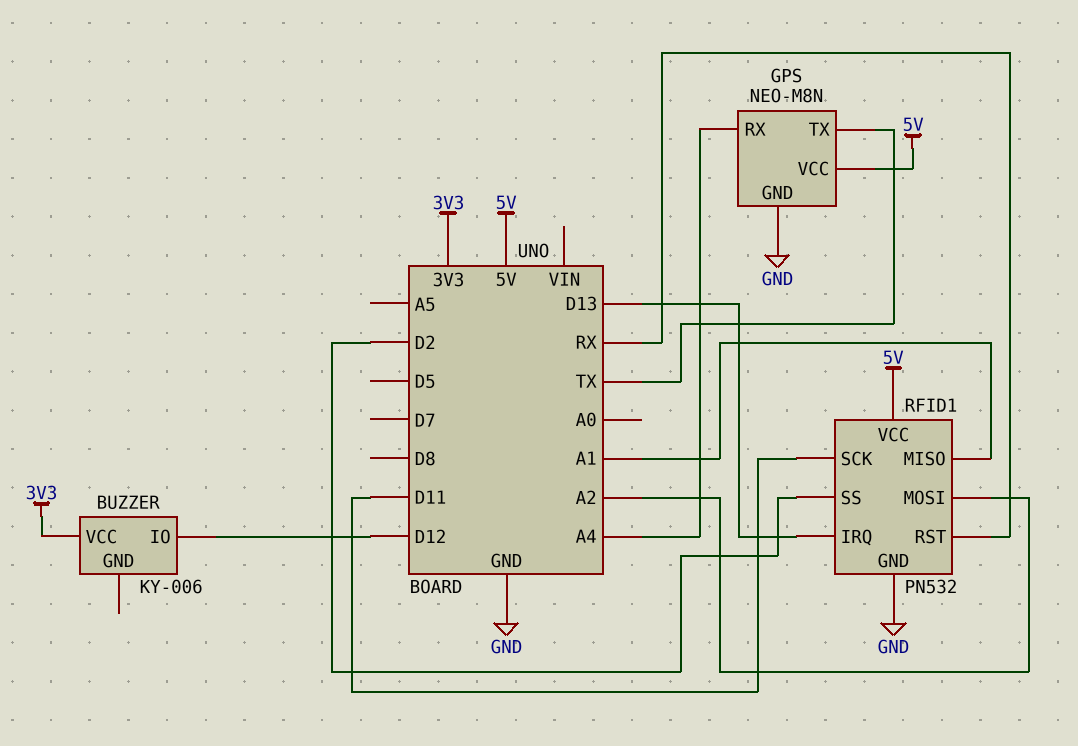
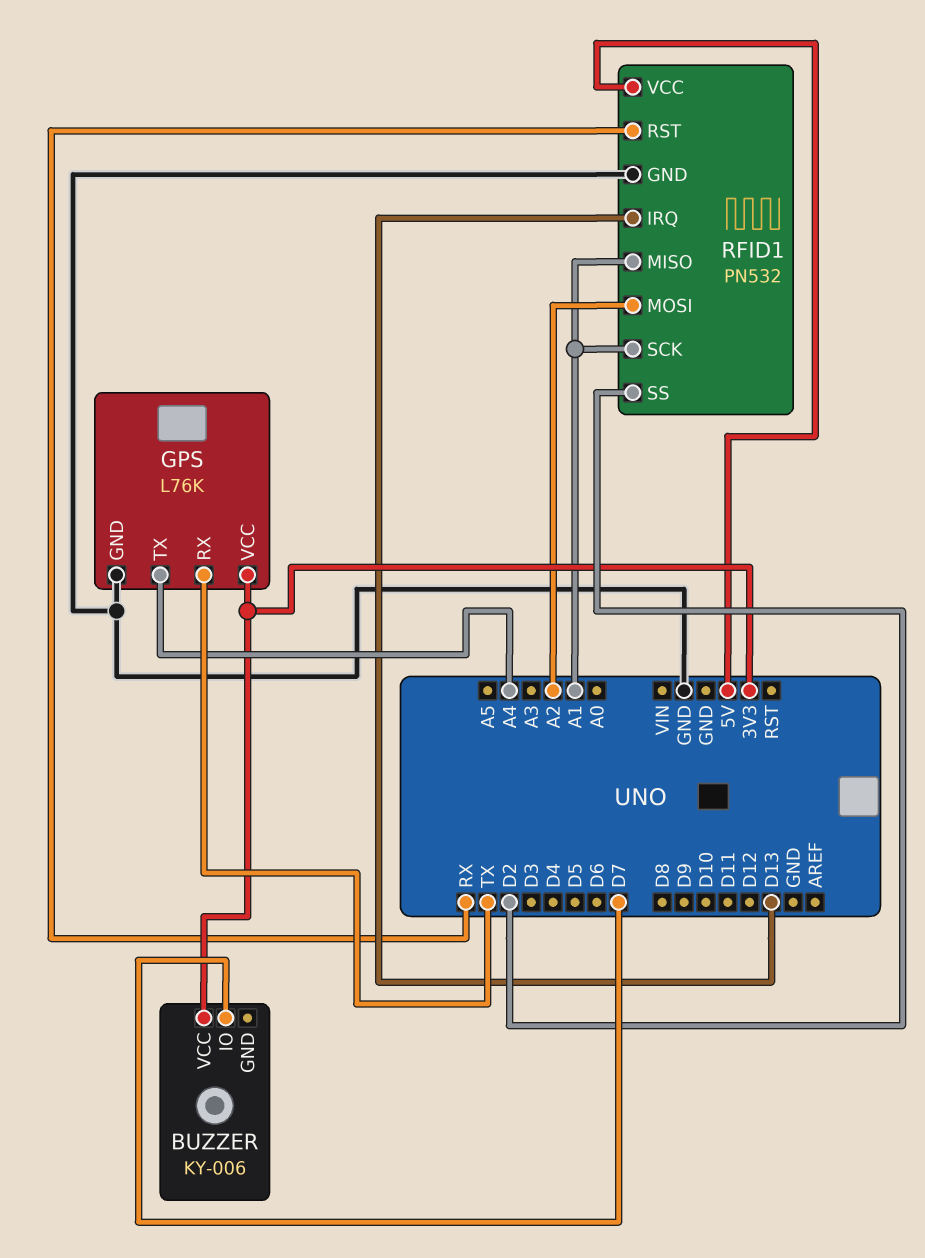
BUZZER pin IO: D12 -> D7
GPS: NEO-M8N -> L76K
GPS pin RX: A4 -> TX
GPS pin TX: TX -> A4
GPS pin VCC: 5V -> 3V3
RFID1 pin SCK: D11 -> A1

